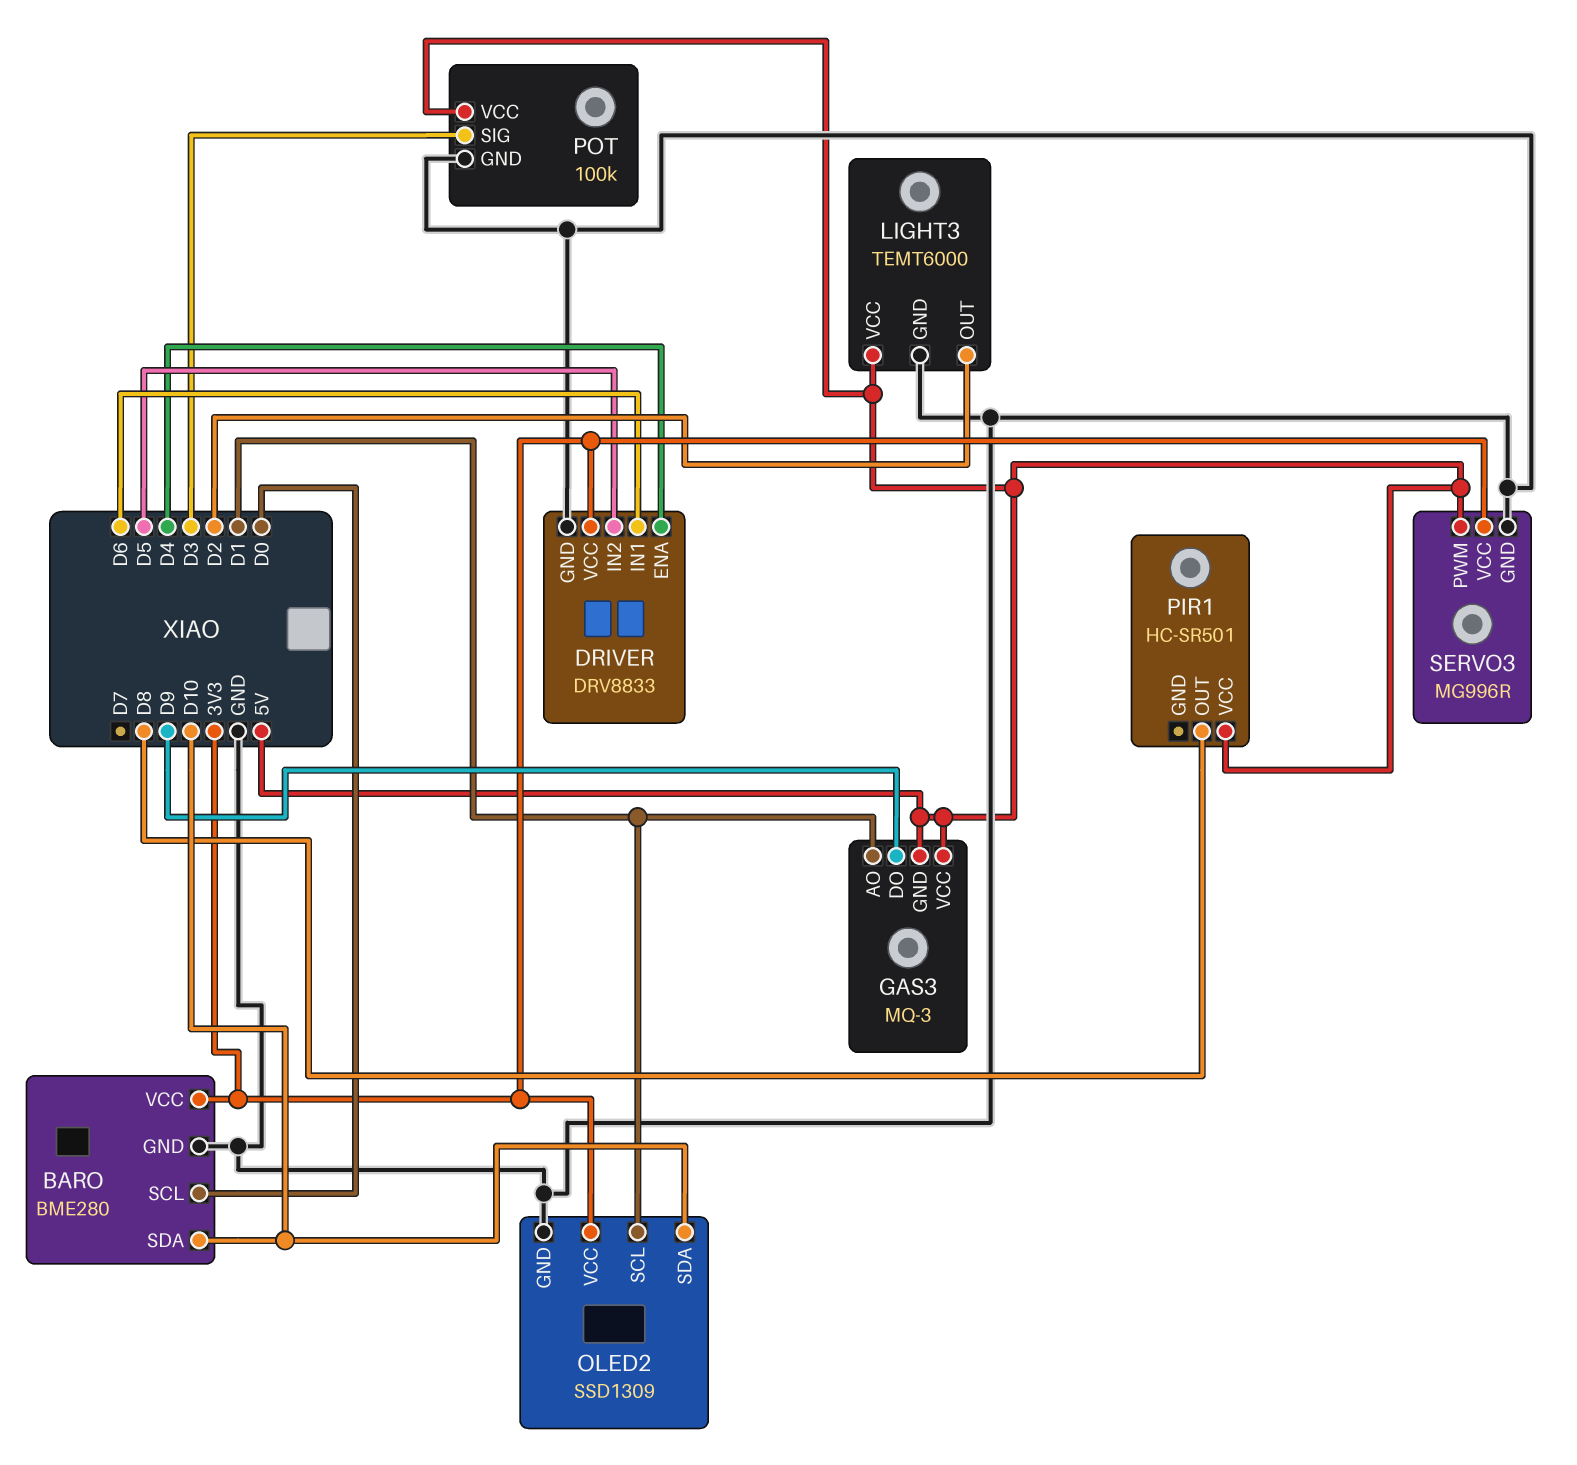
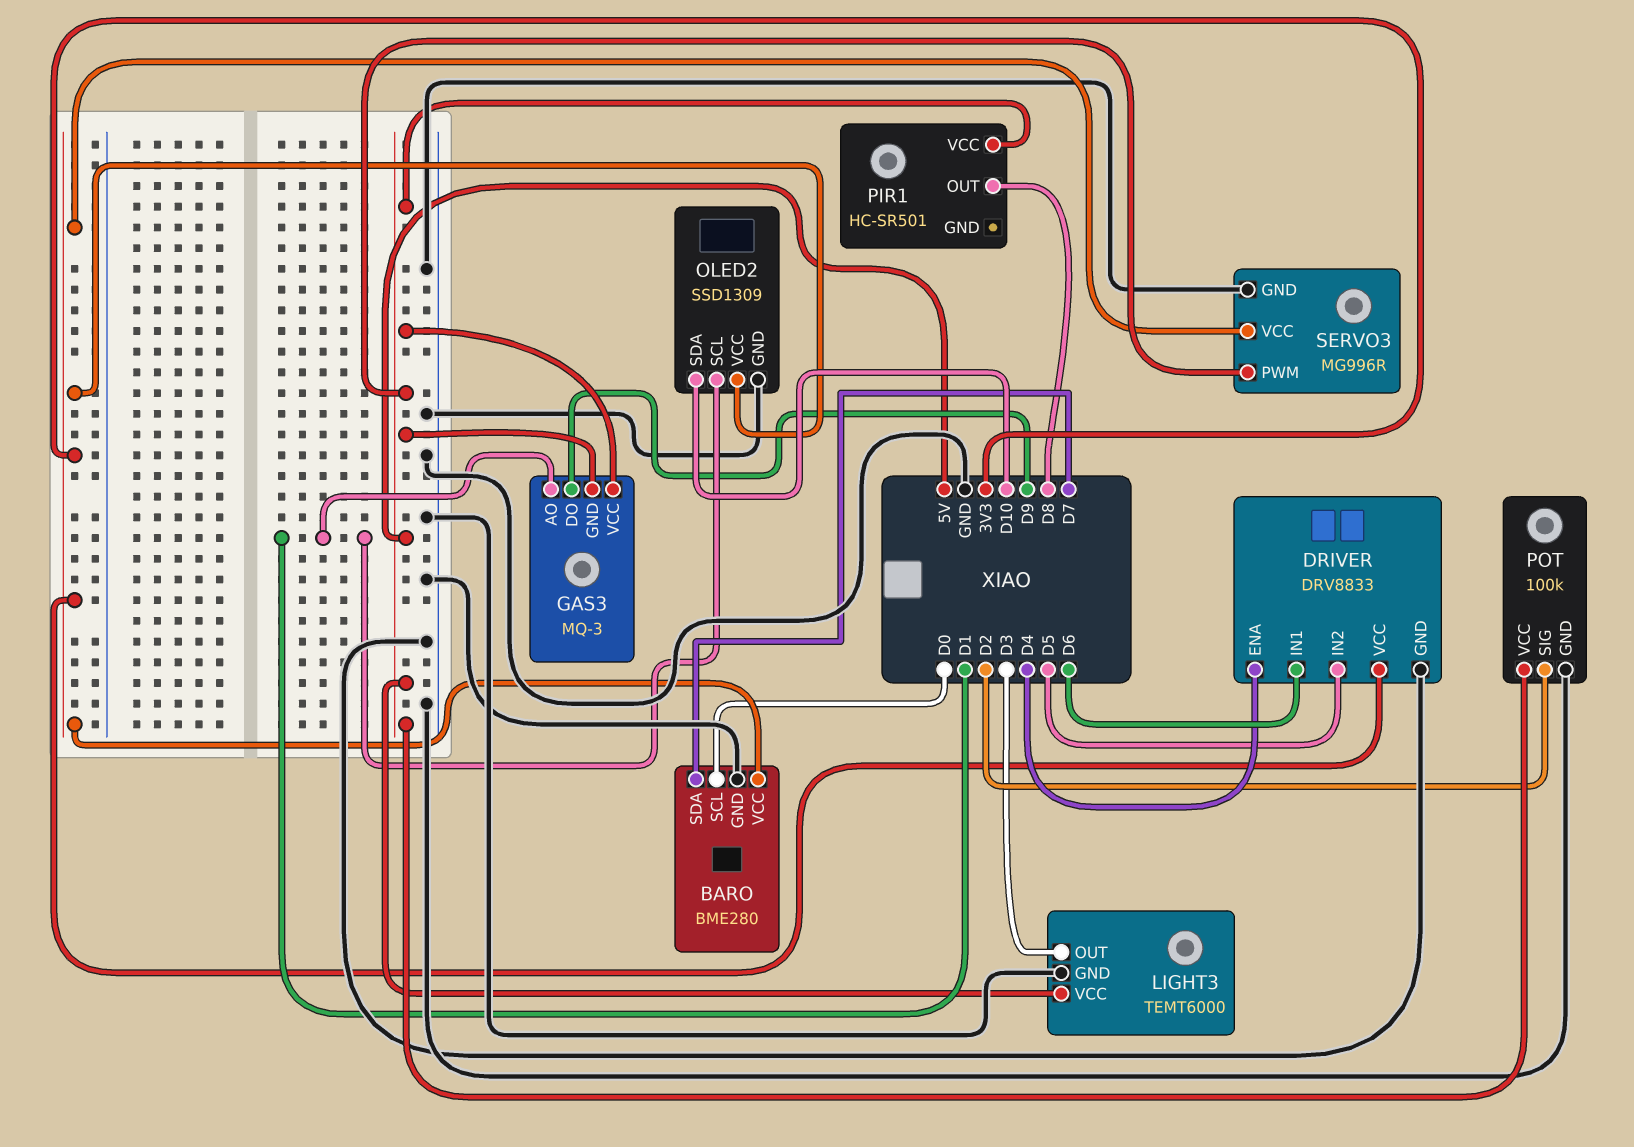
BARO pin SDA: D10 -> D7
LIGHT3 pin OUT: D2 -> D3
POT pin SIG: D3 -> D2

